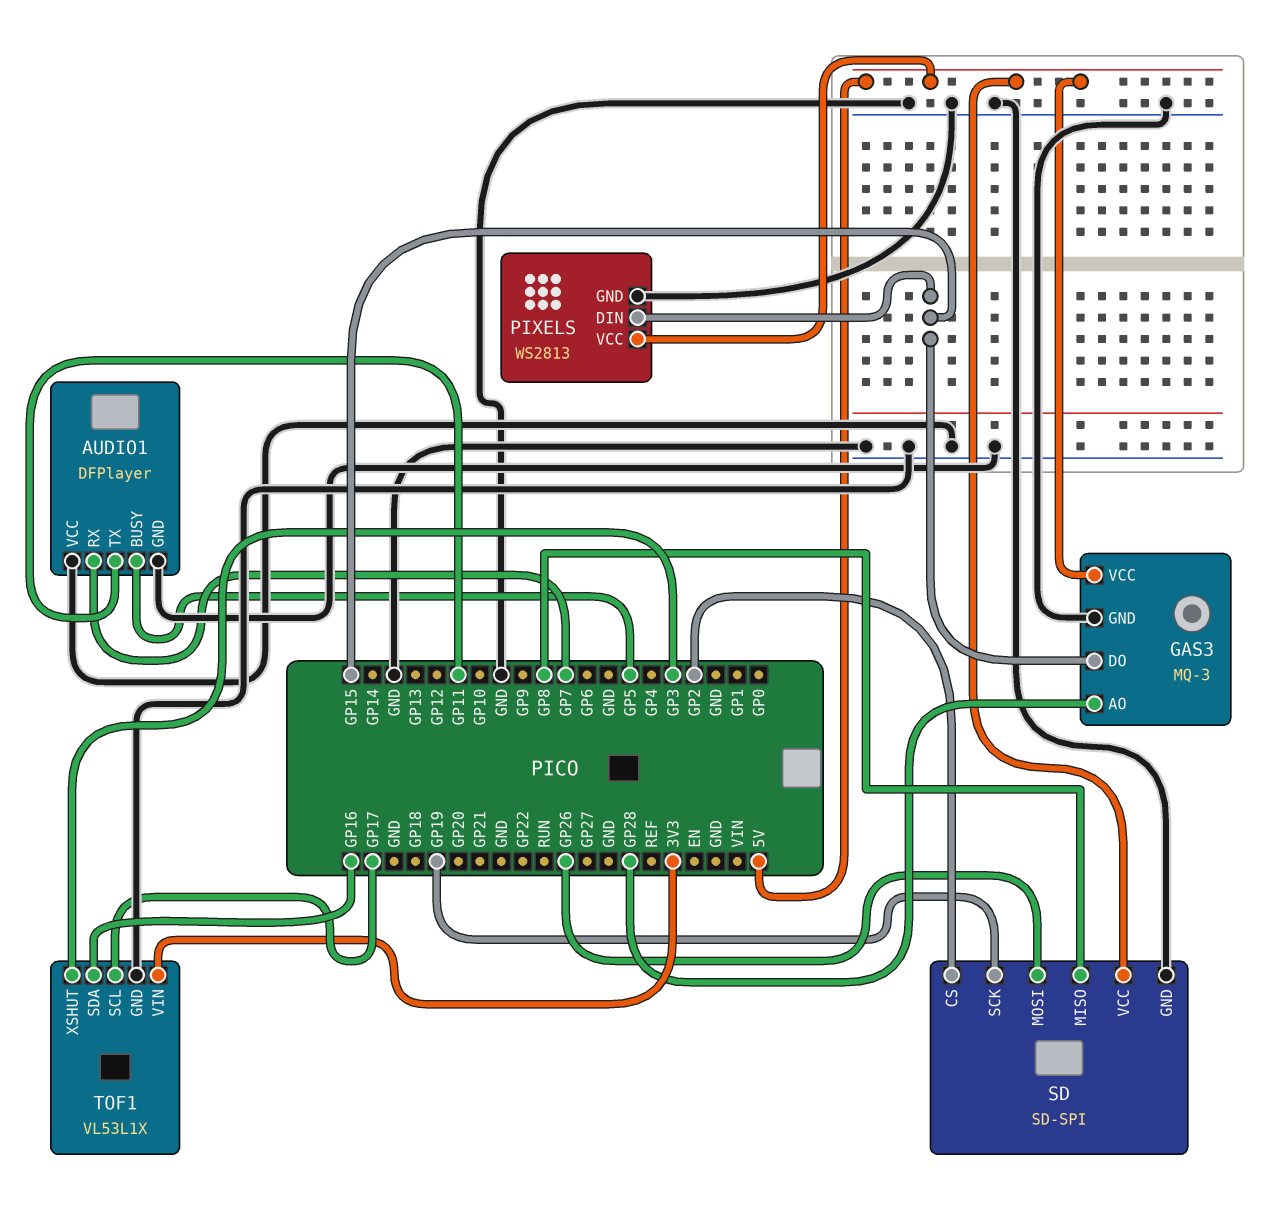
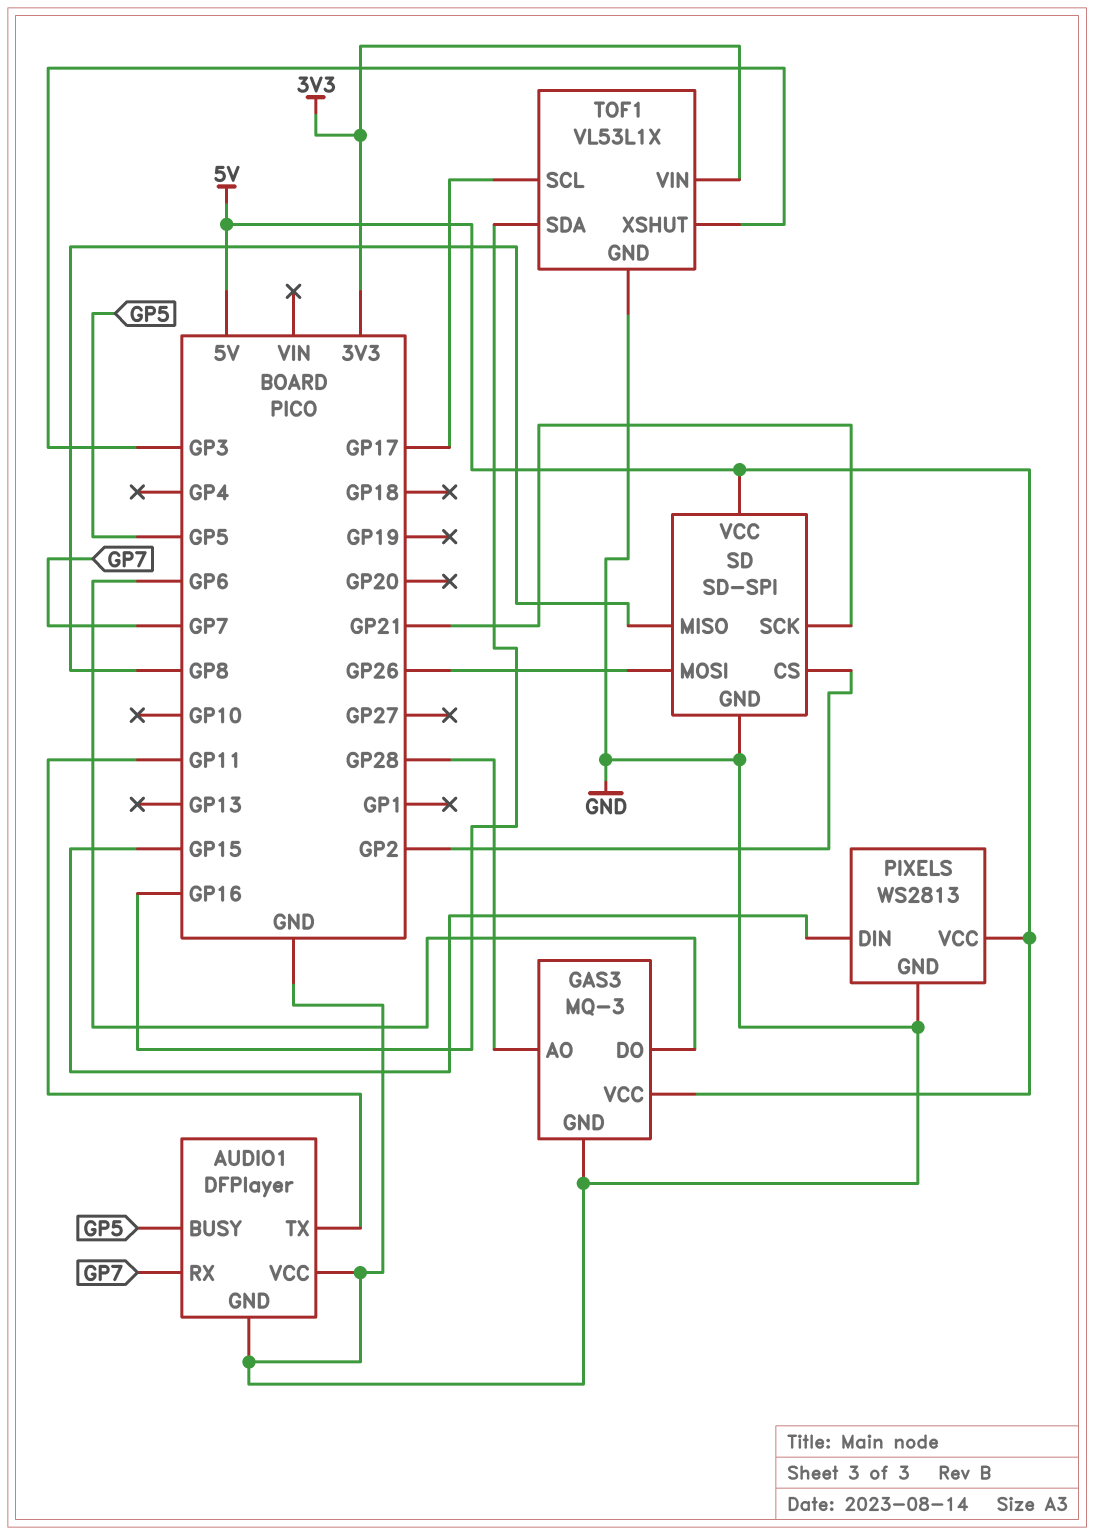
GAS3 pin DO: GP15 -> GP6
SD pin SCK: GP19 -> GP21

